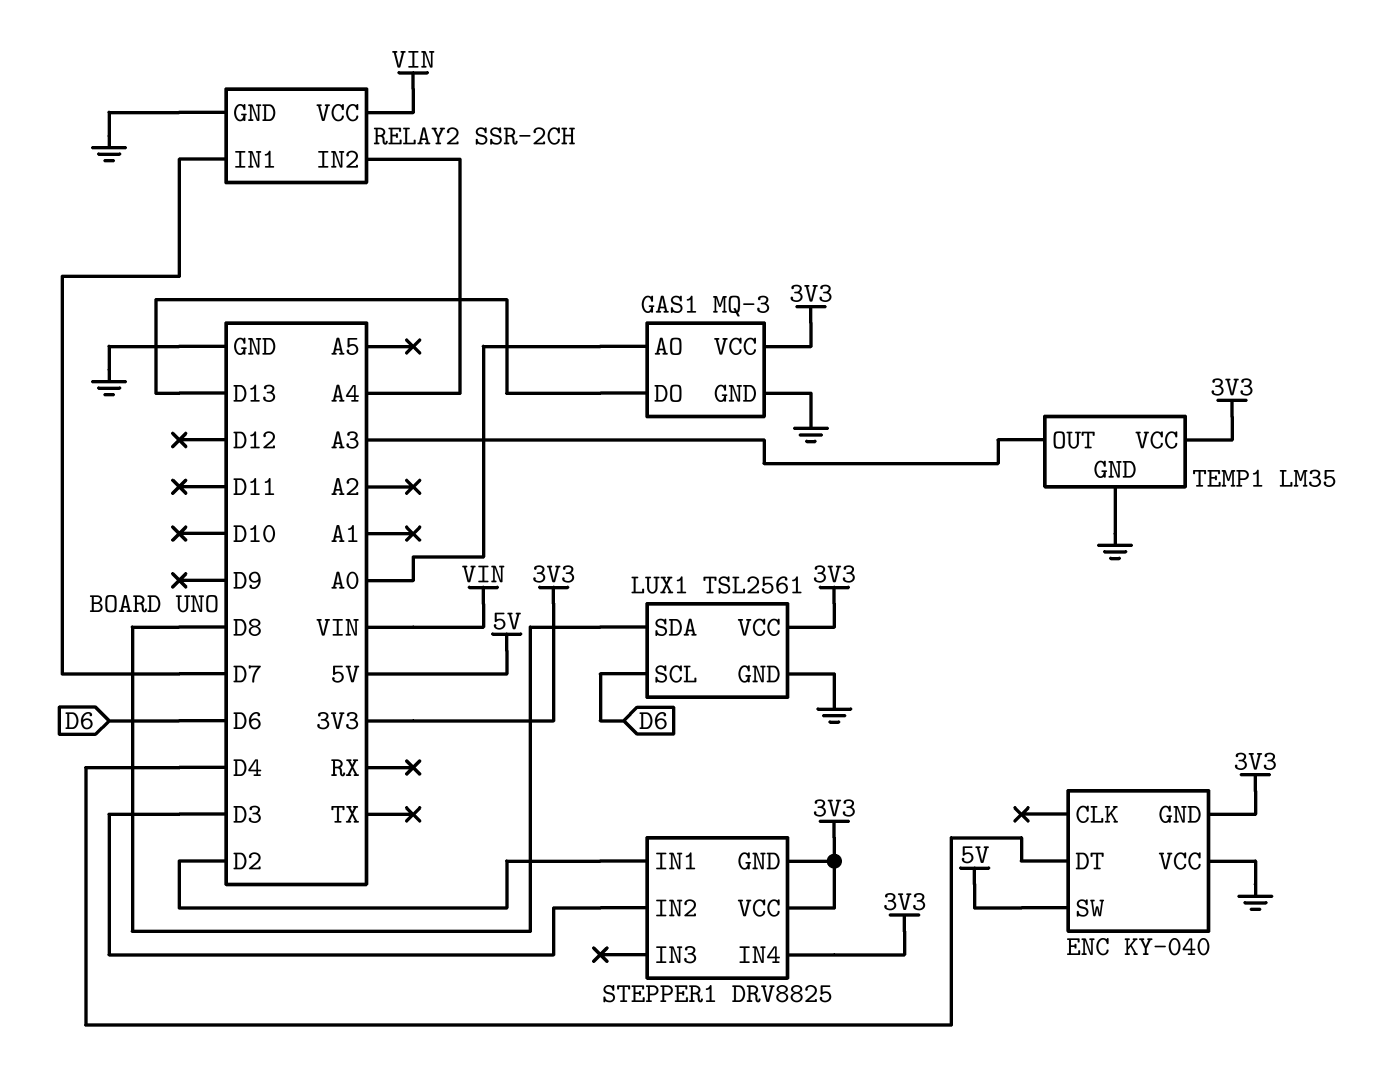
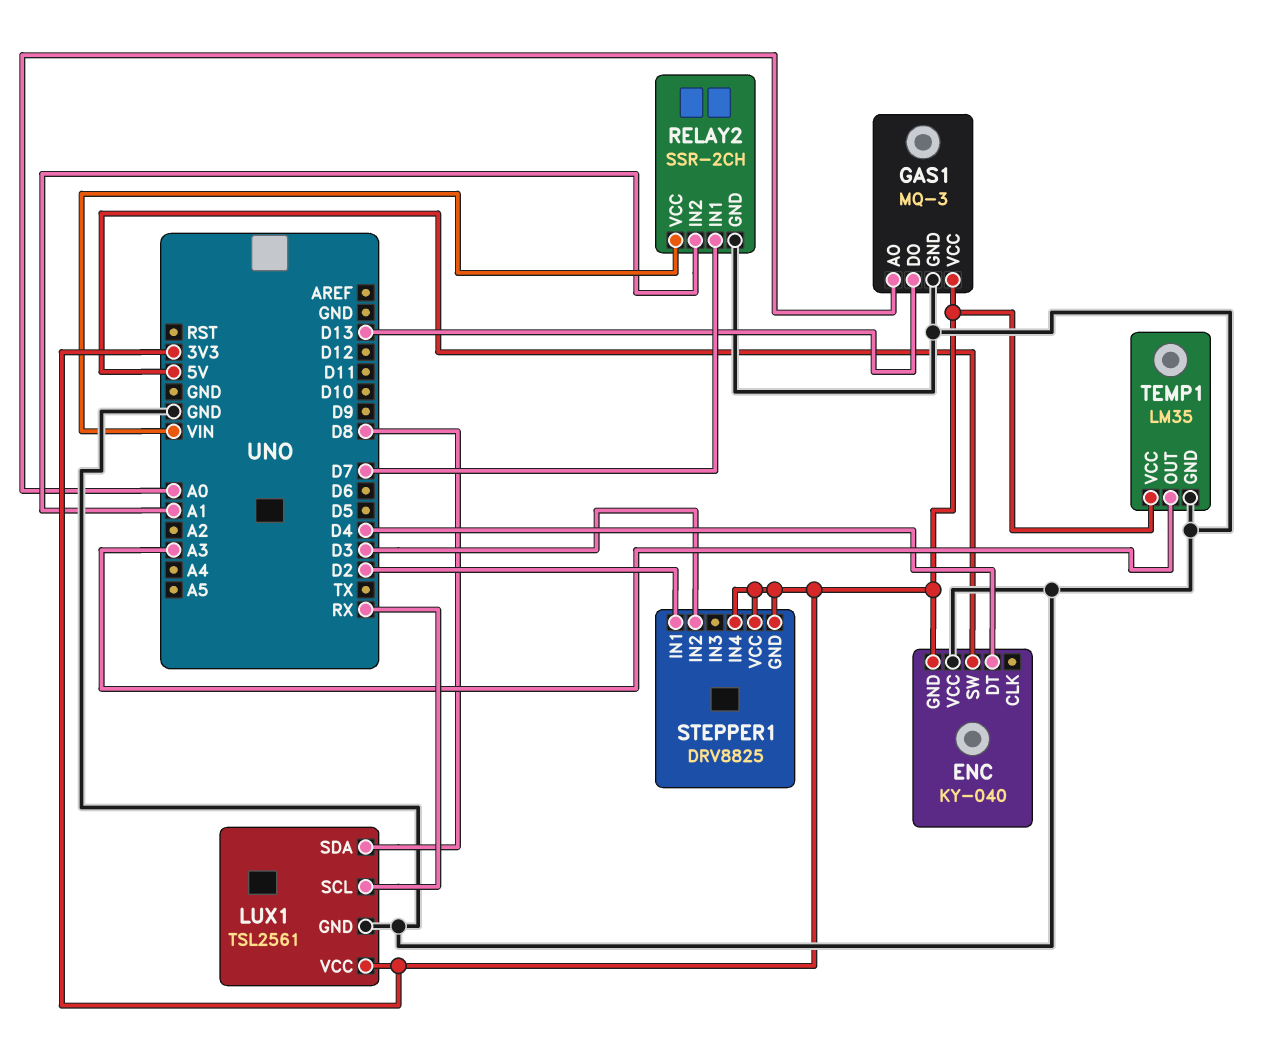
LUX1 pin SCL: D6 -> RX
RELAY2 pin IN2: A4 -> A1

